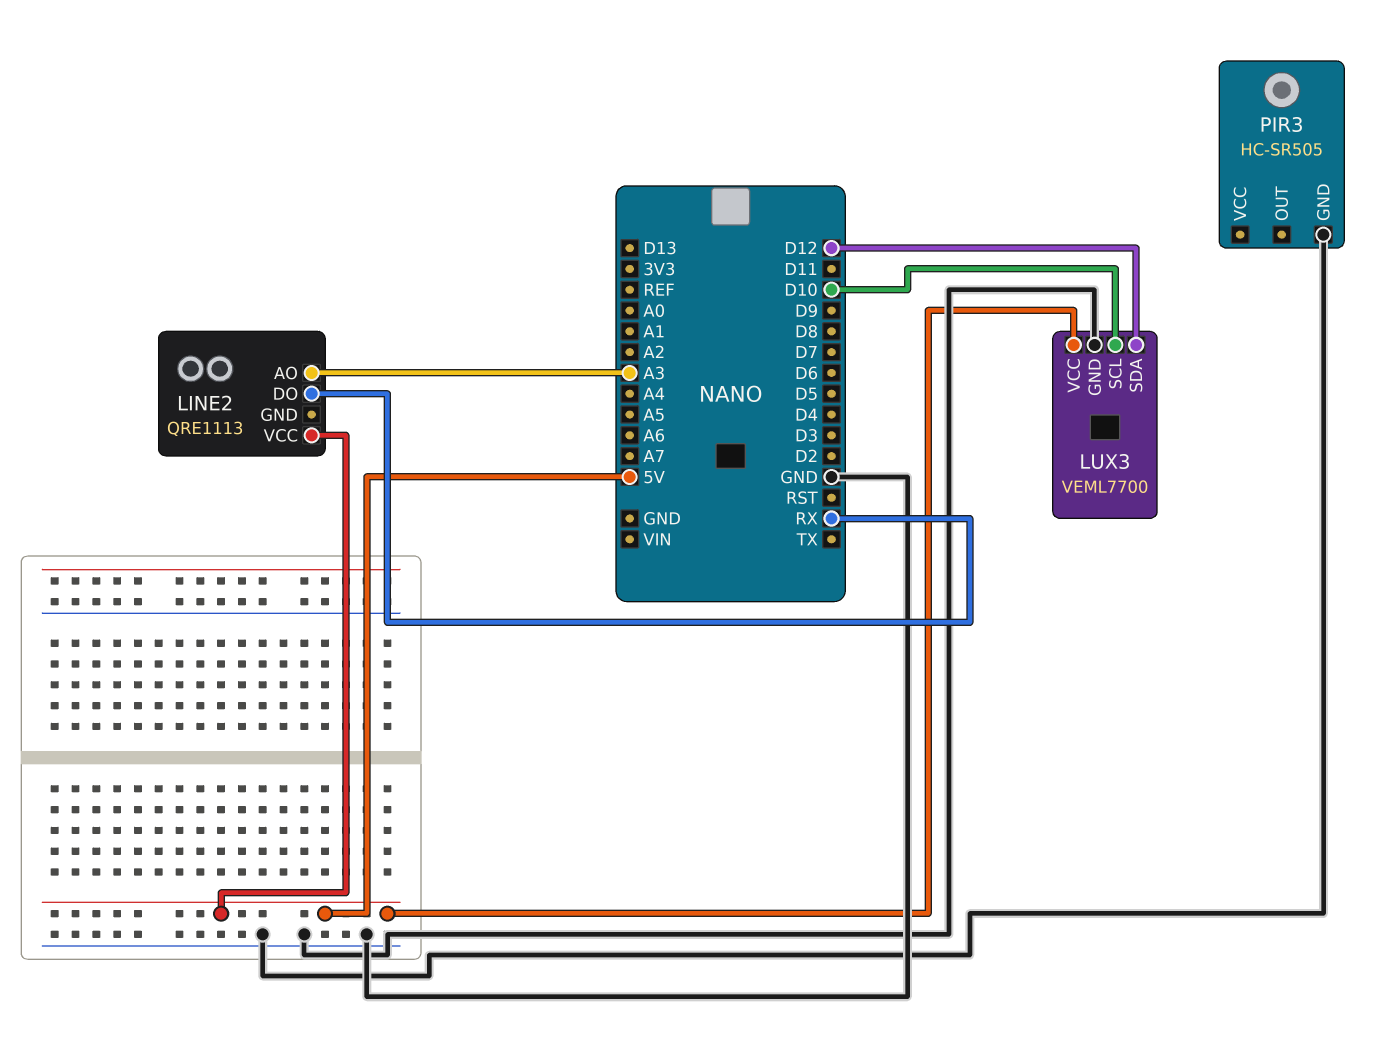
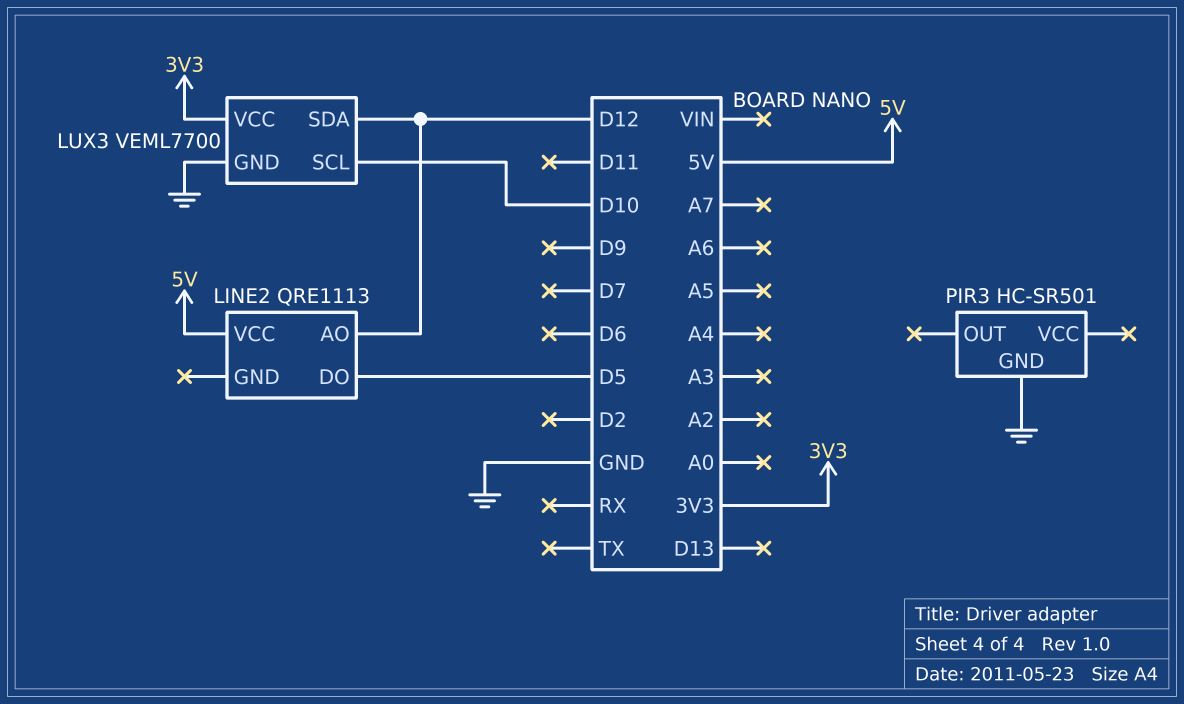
LINE2 pin AO: A3 -> D12
LINE2 pin DO: RX -> D5
LUX3 pin VCC: 5V -> 3V3
PIR3: HC-SR505 -> HC-SR501

